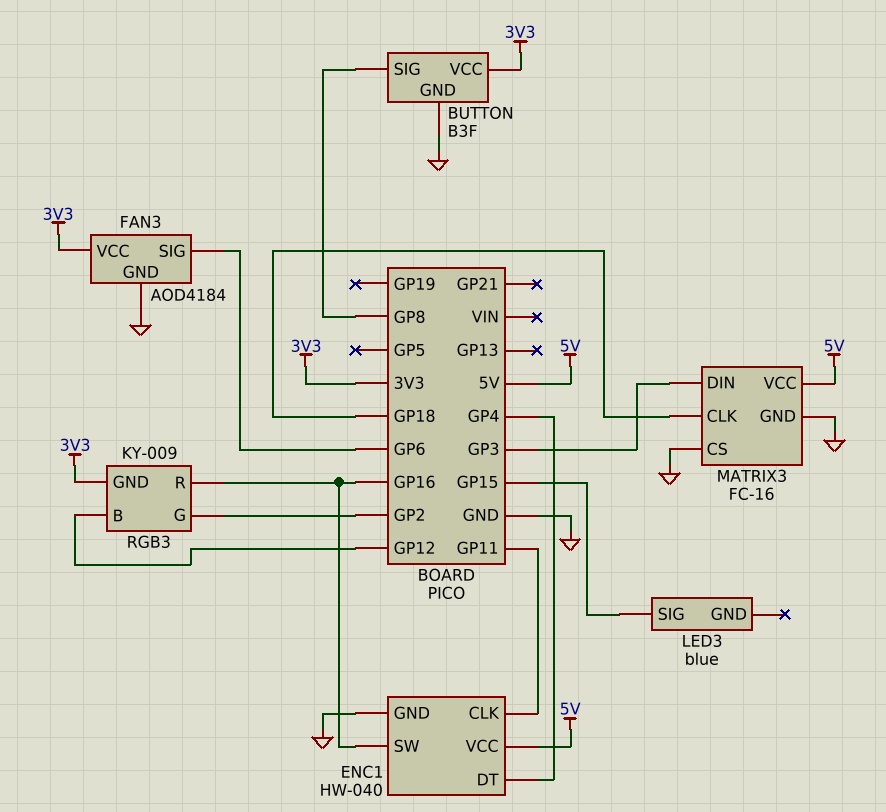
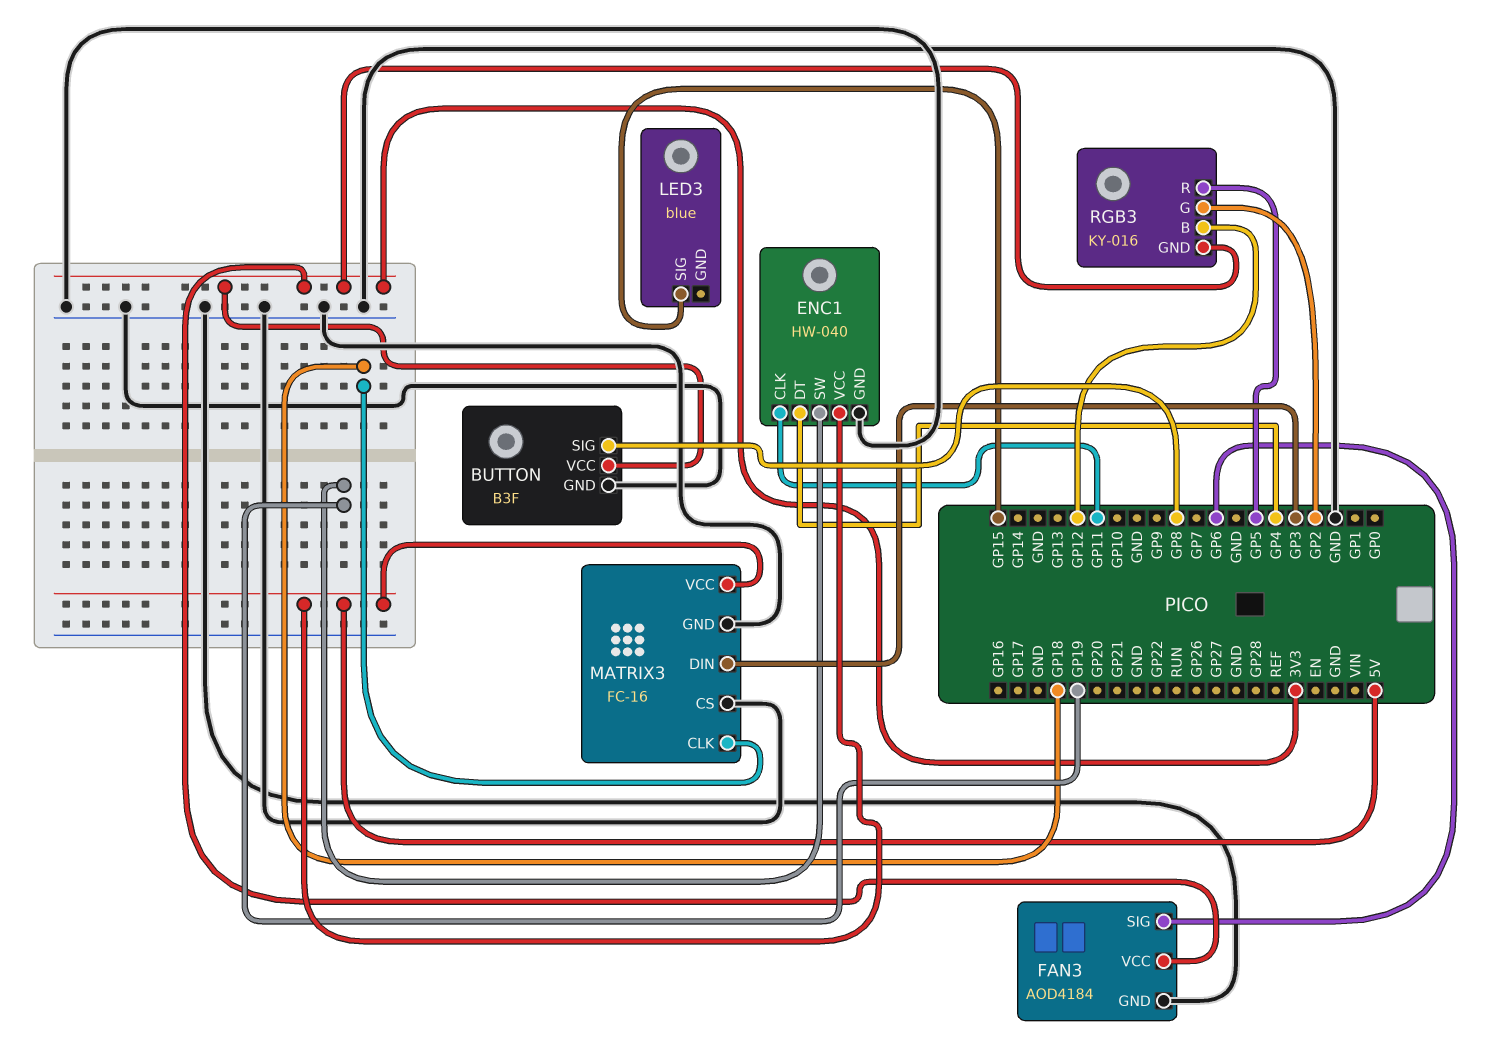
ENC1 pin SW: GP16 -> GP19
RGB3: KY-009 -> KY-016
RGB3 pin R: GP16 -> GP5

